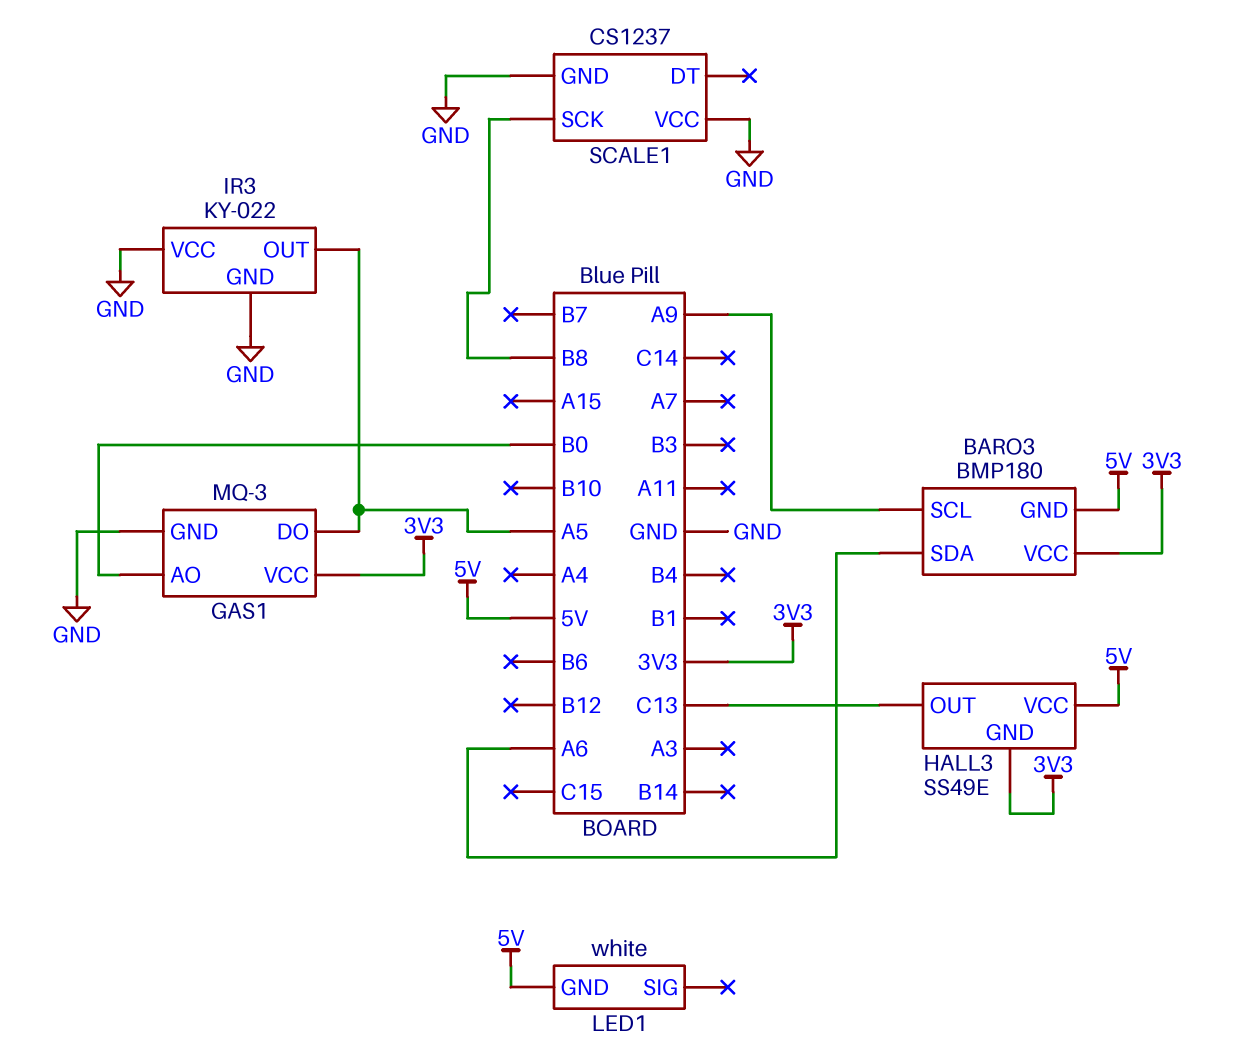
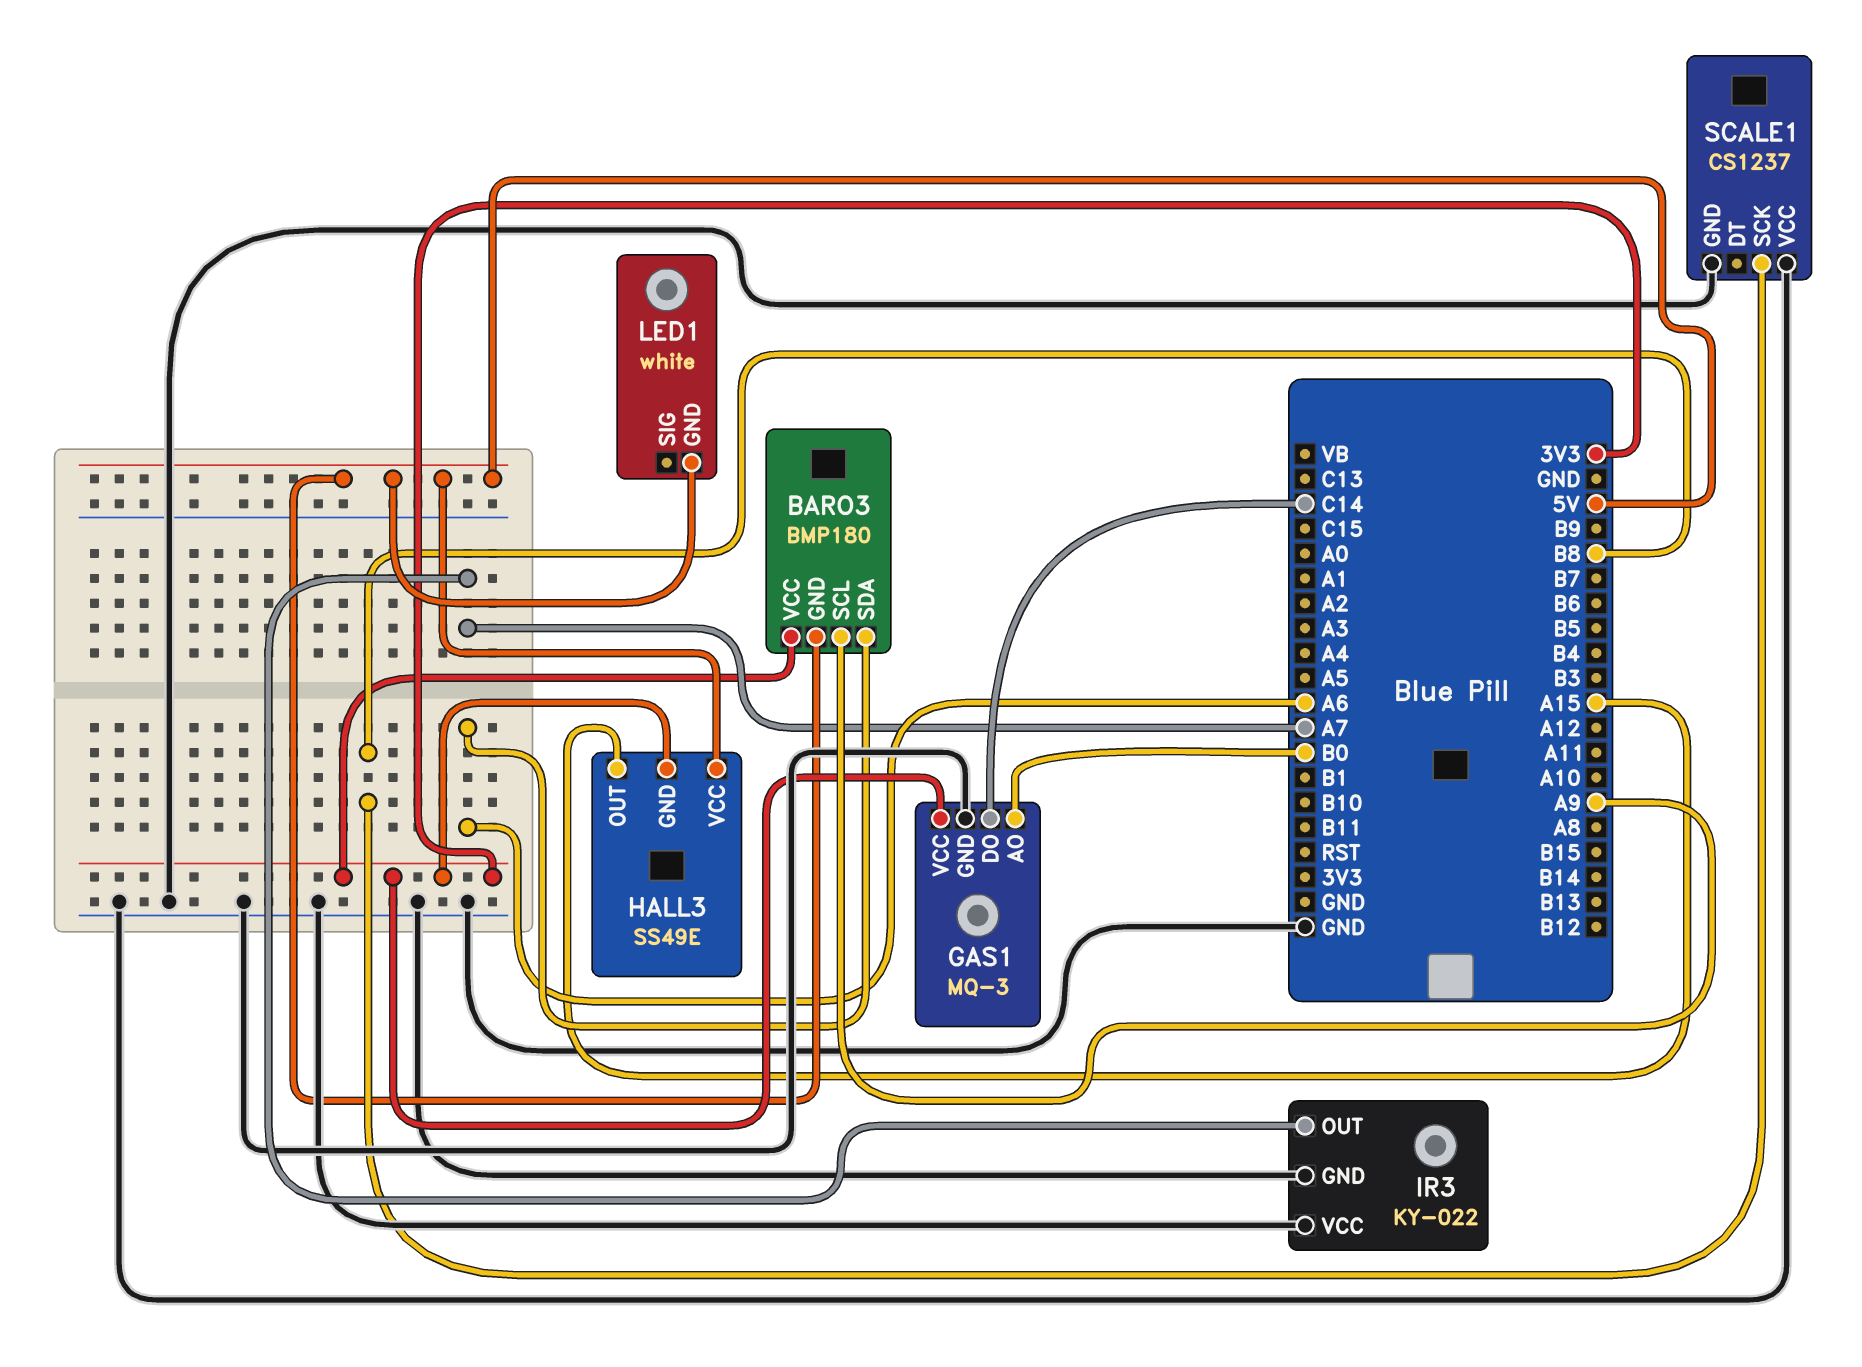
GAS1 pin DO: A5 -> C14
HALL3 pin OUT: C13 -> A15
IR3 pin OUT: A5 -> A7

